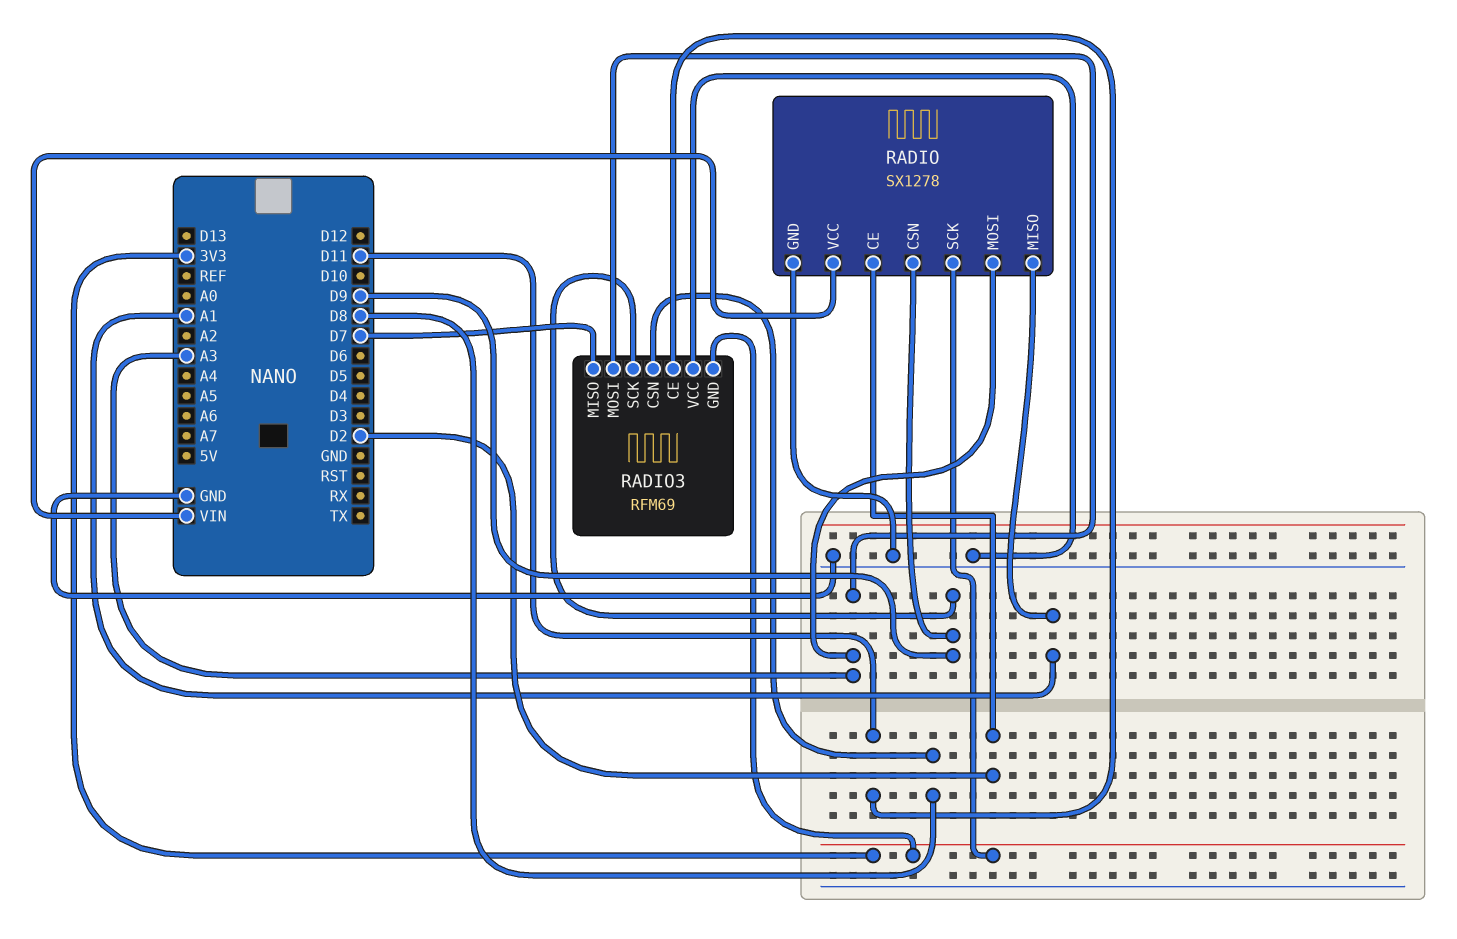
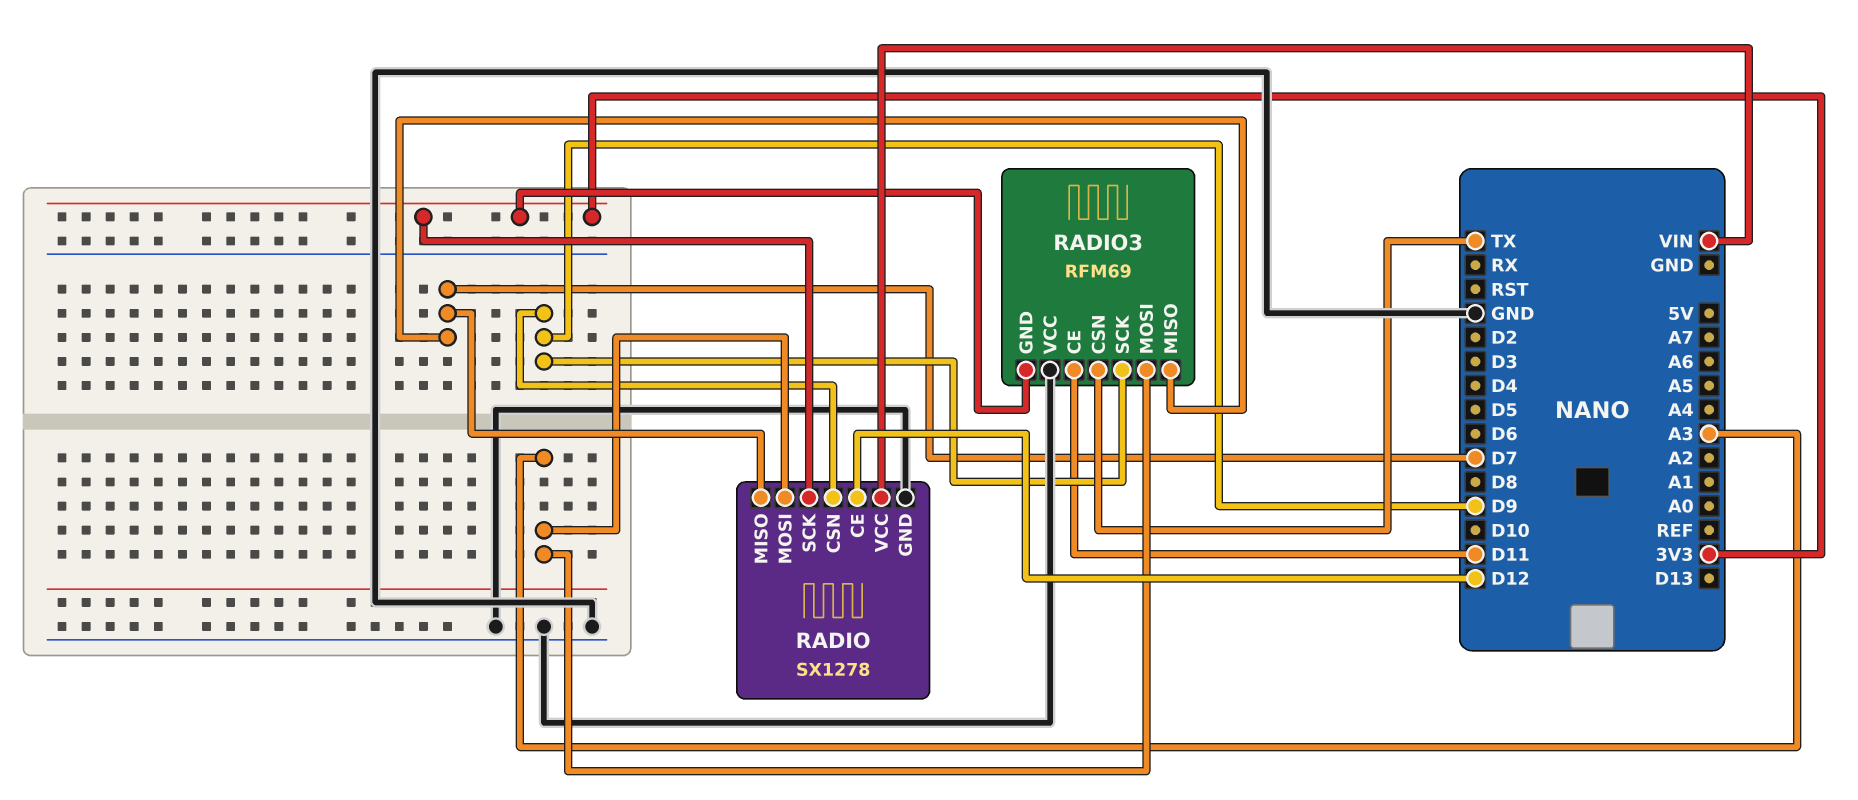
RADIO pin CE: D2 -> D12
RADIO pin MISO: A1 -> D7
RADIO3 pin CSN: D8 -> TX

